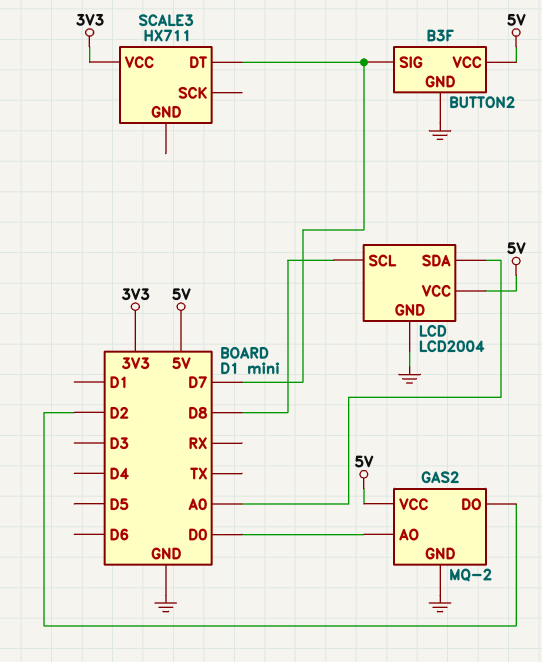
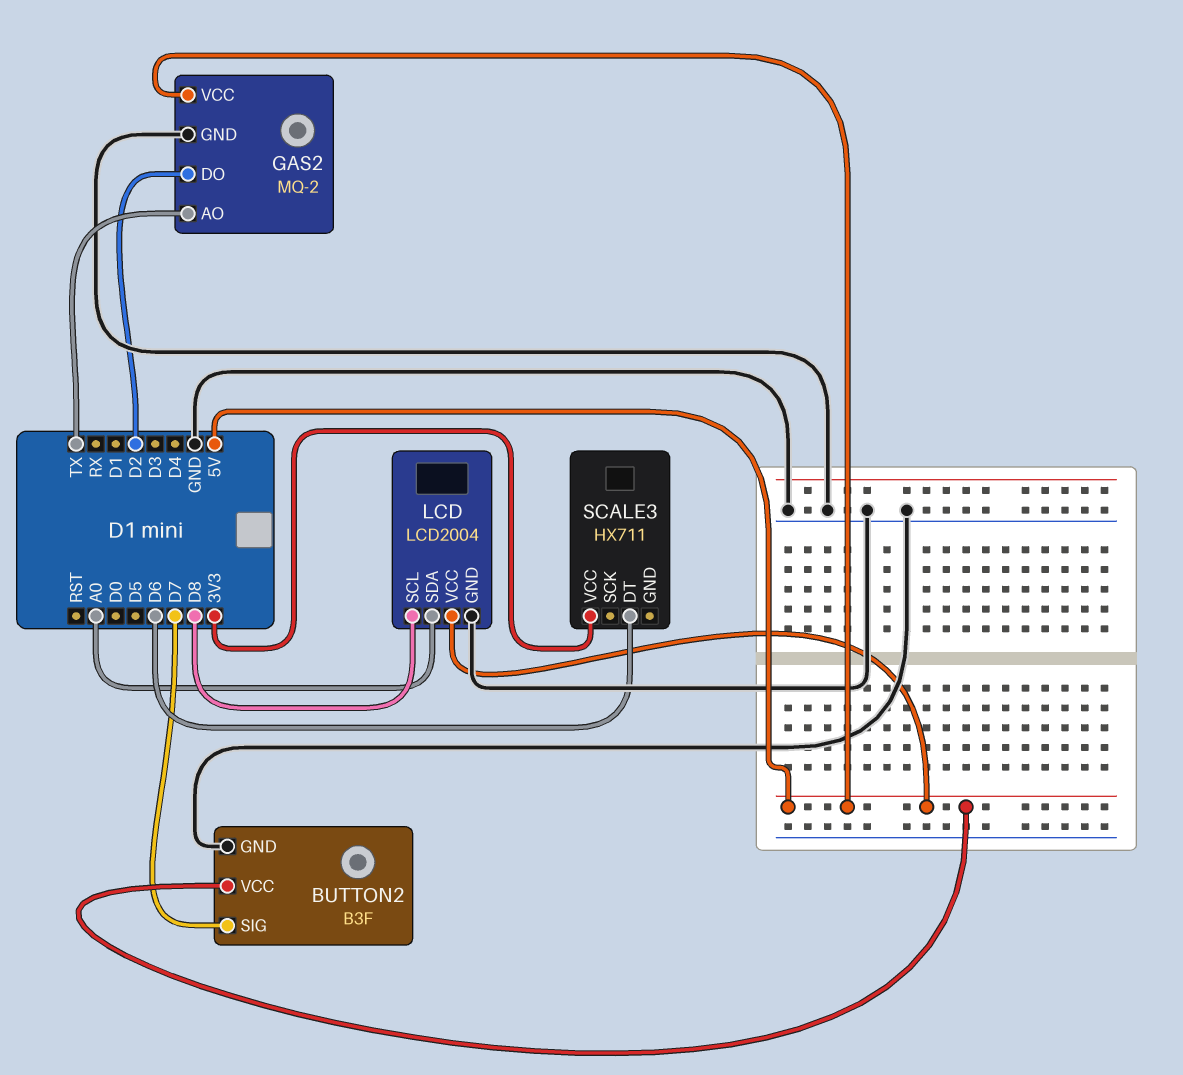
GAS2 pin AO: D0 -> TX
SCALE3 pin DT: D7 -> D6

